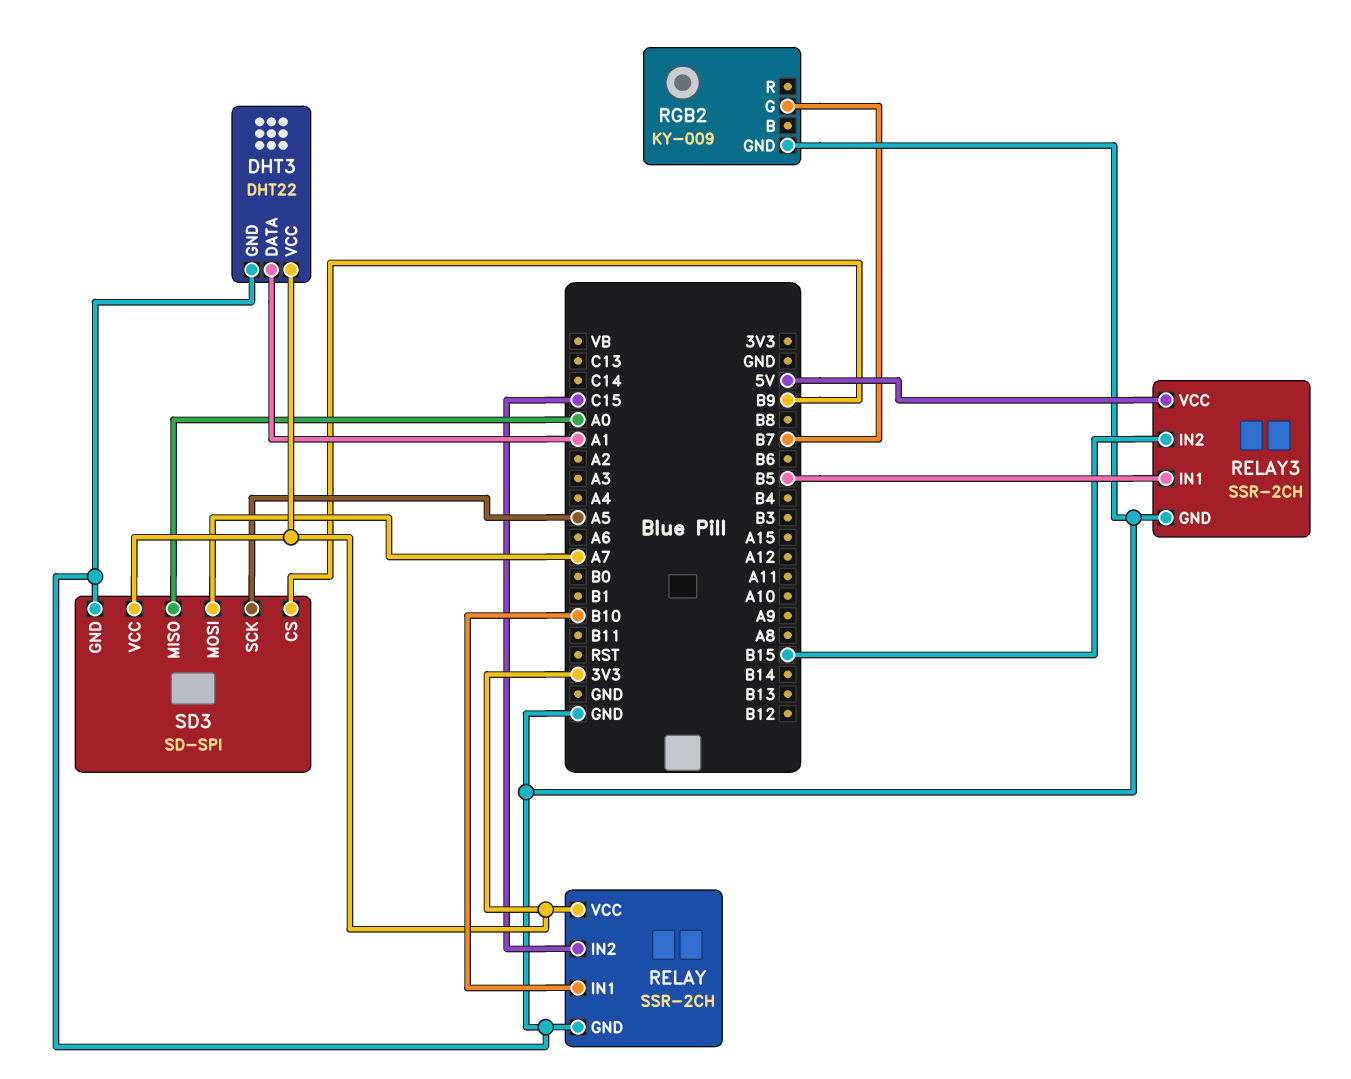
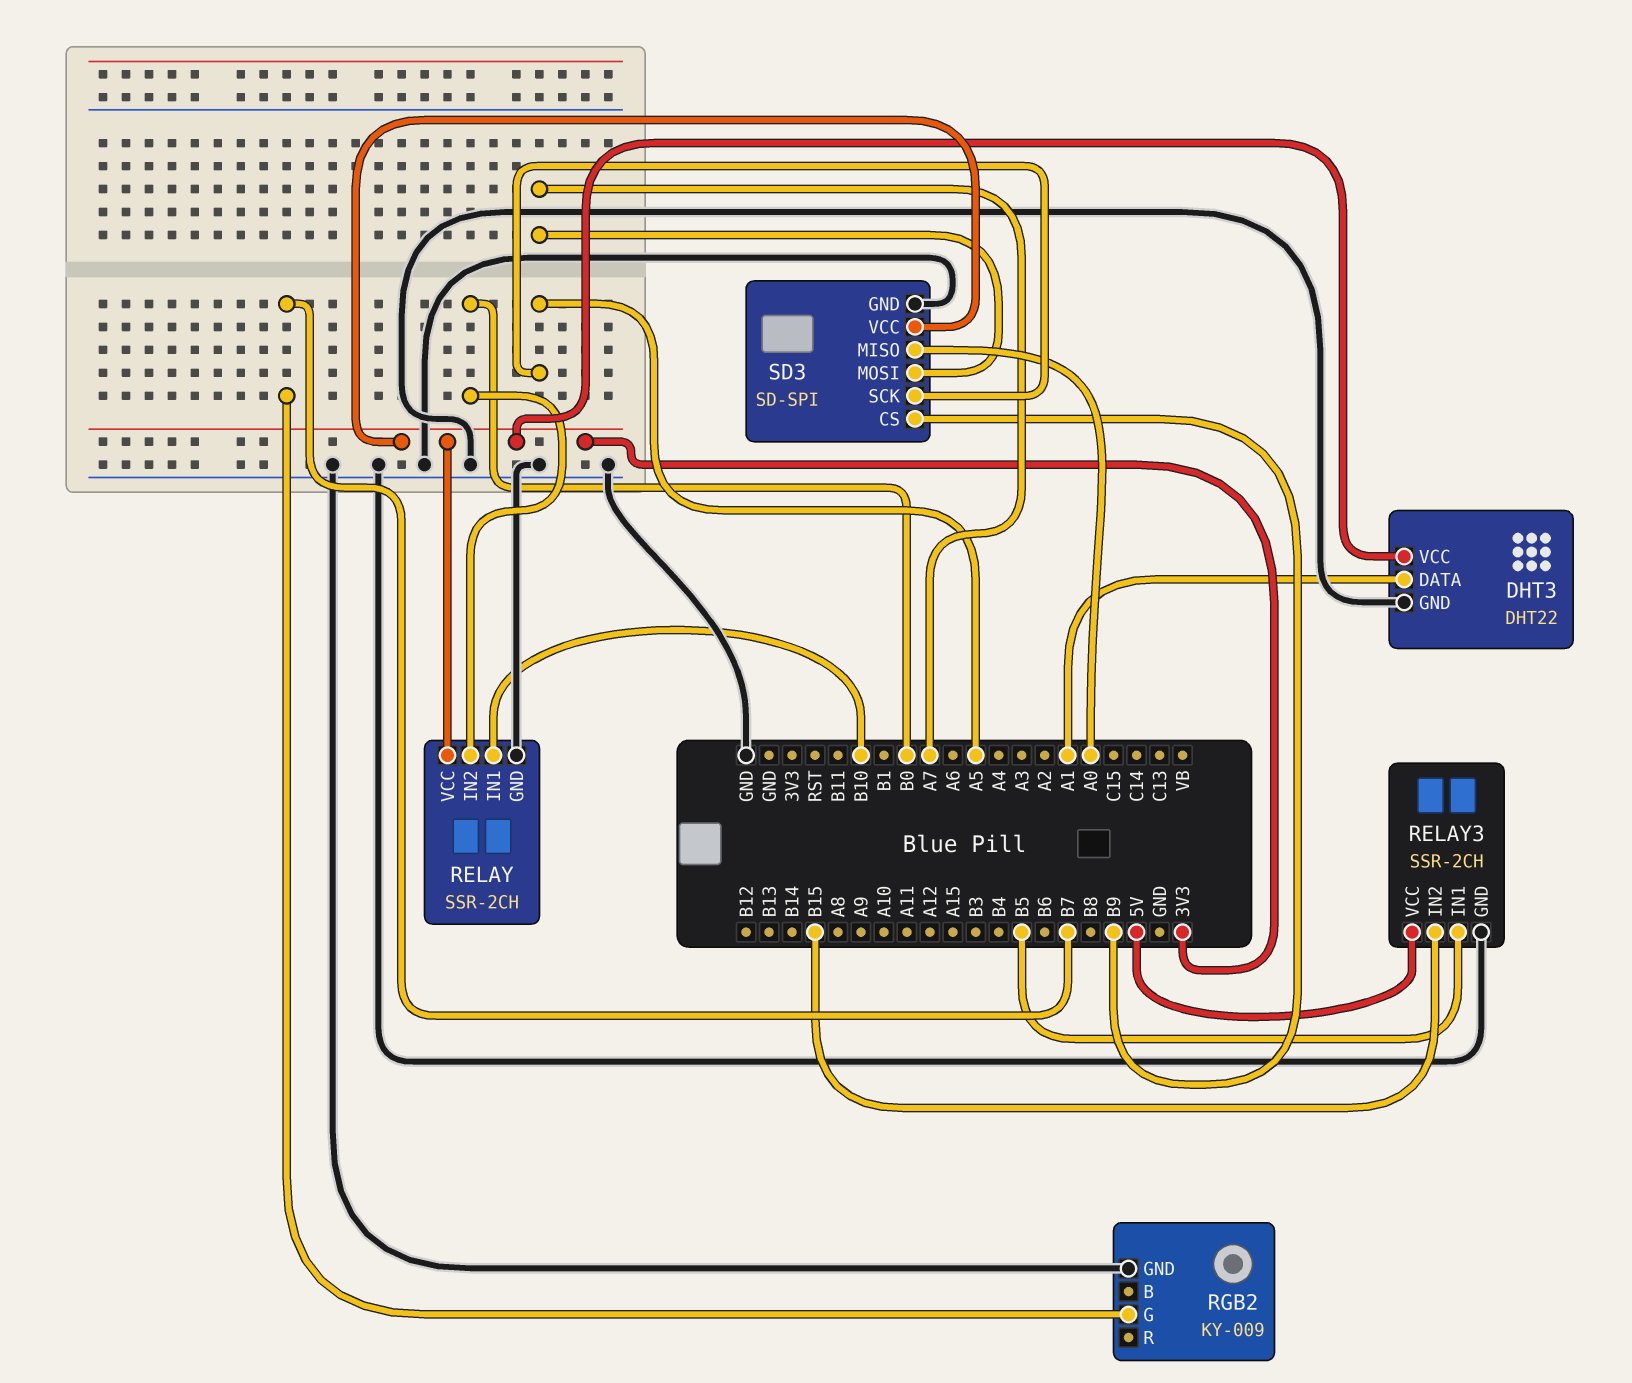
RELAY pin IN2: C15 -> B0

